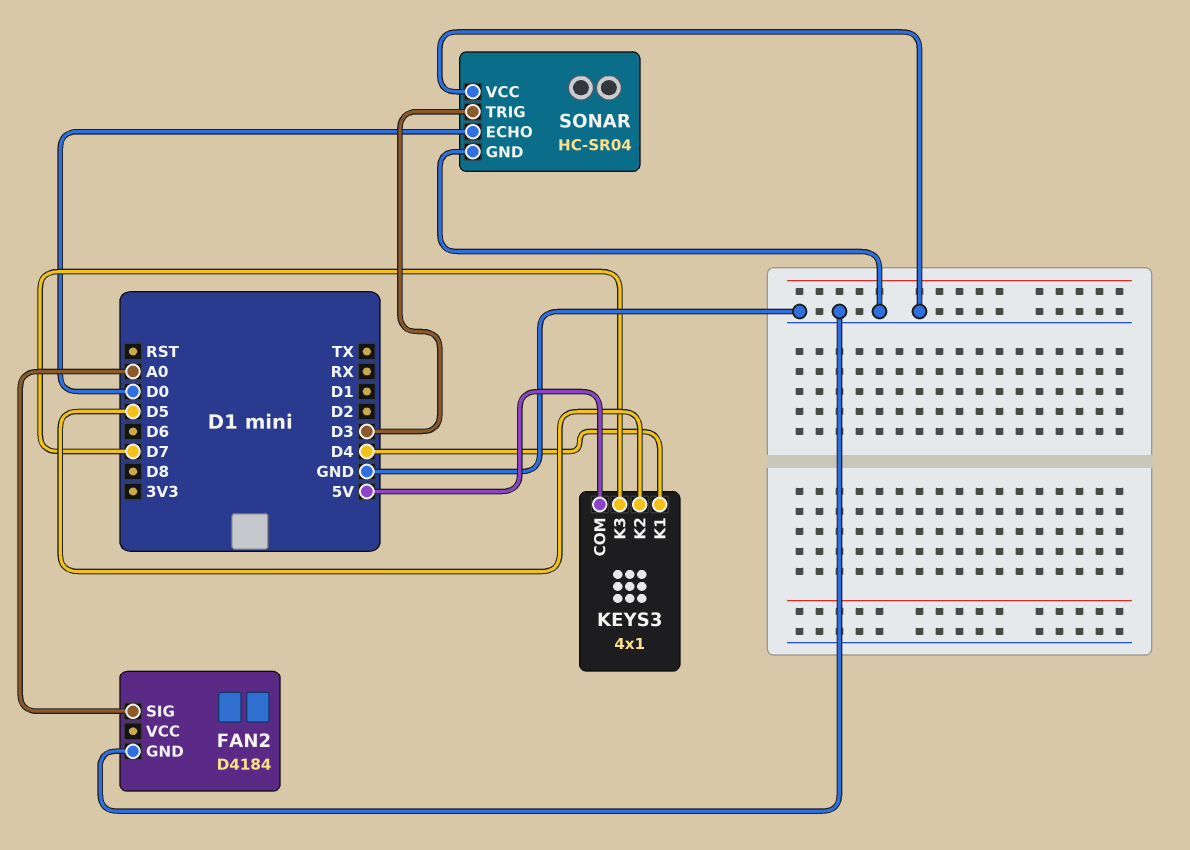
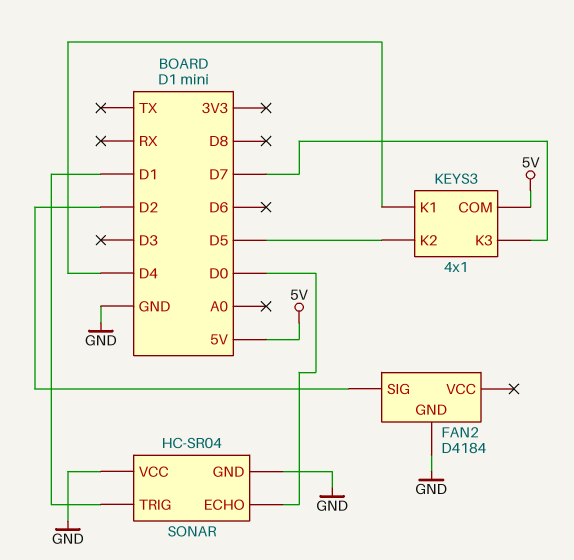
FAN2 pin SIG: A0 -> D2
SONAR pin TRIG: D3 -> D1

